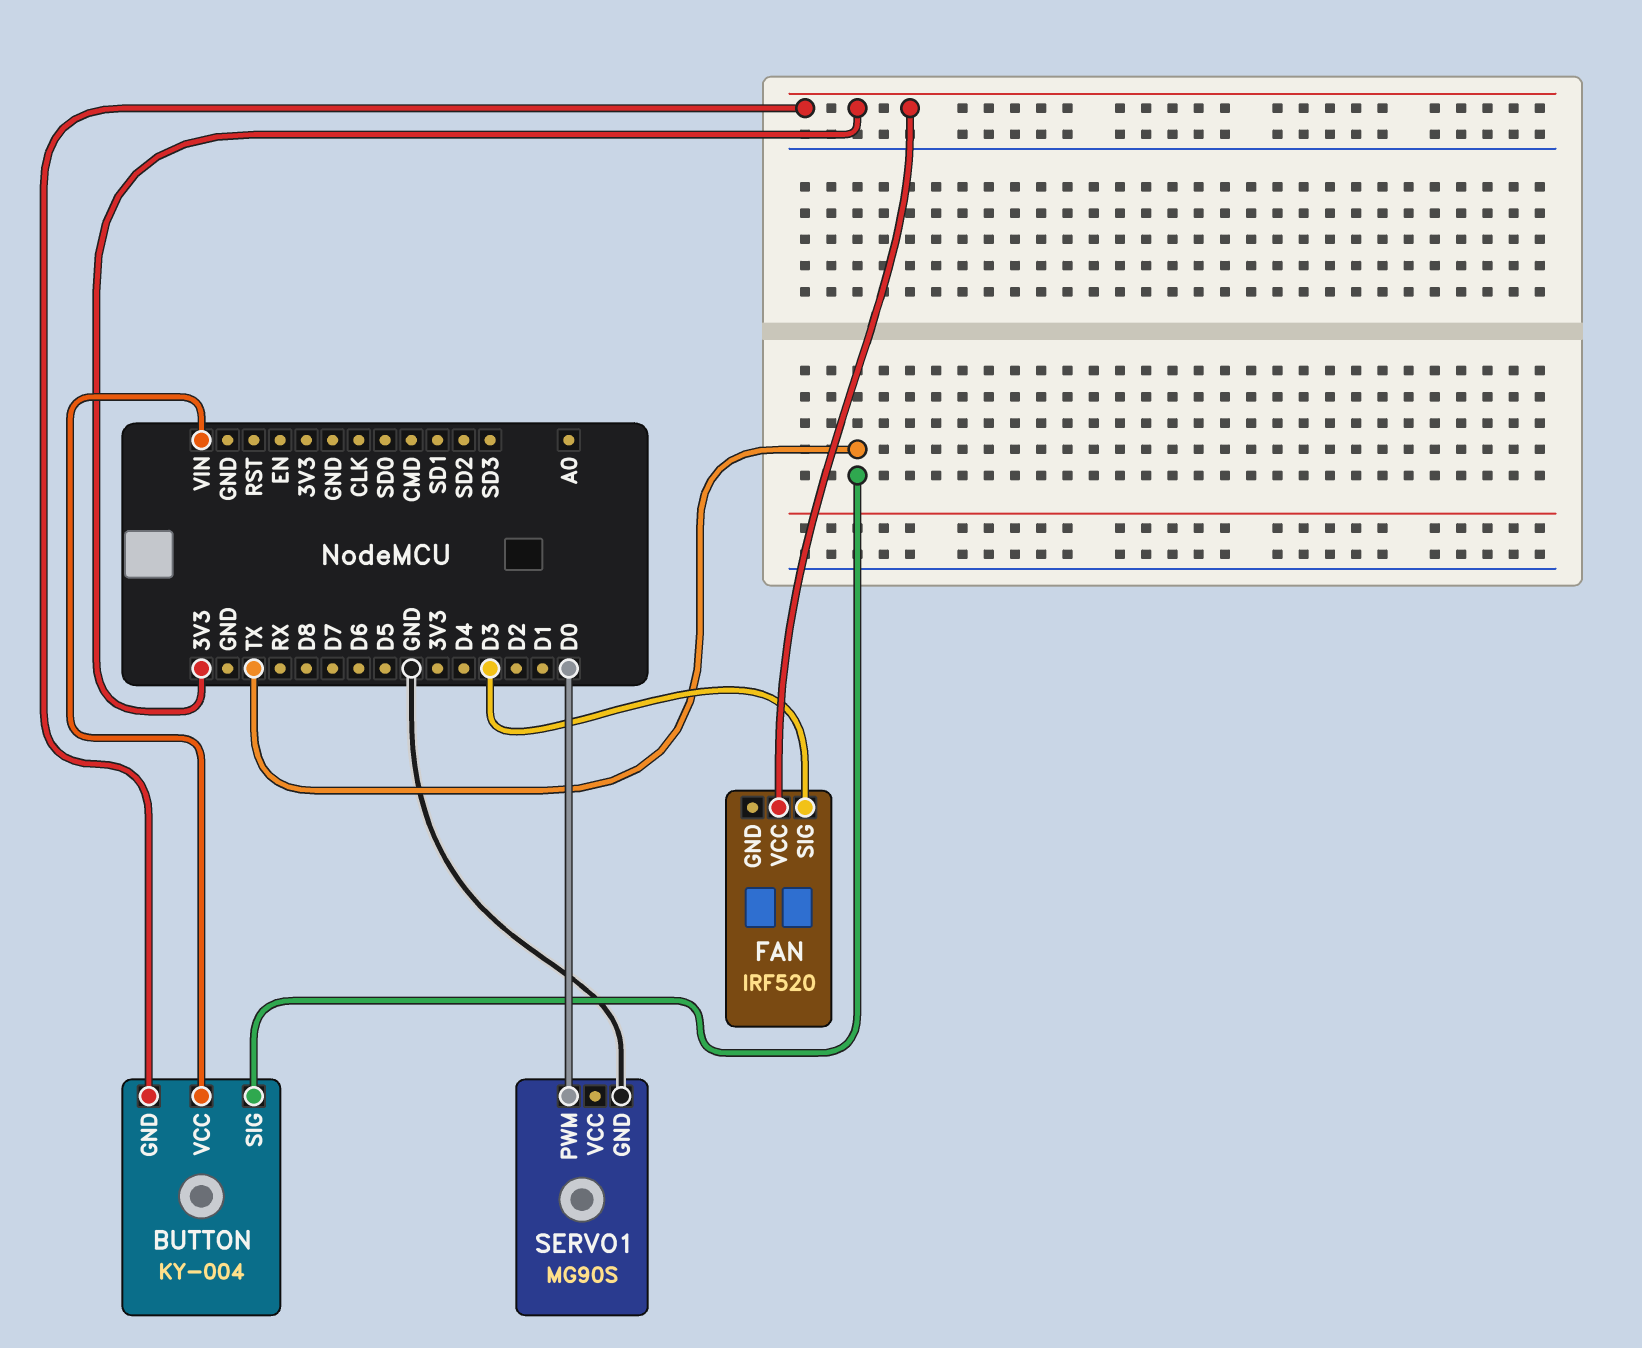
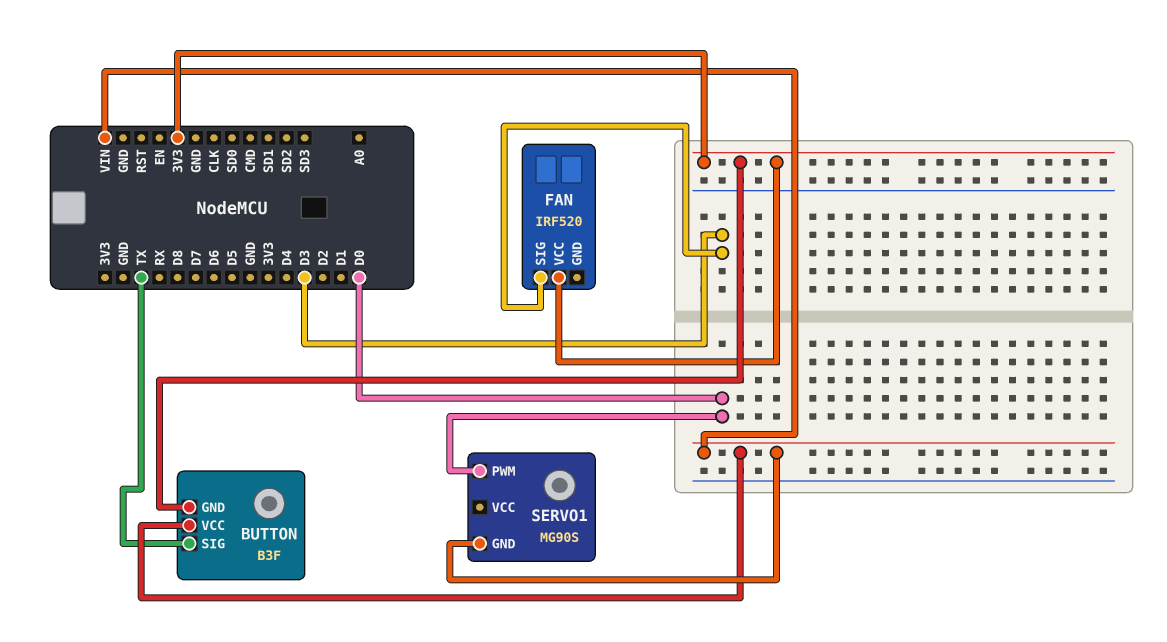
BUTTON: KY-004 -> B3F
SERVO1 pin GND: GND -> VIN

